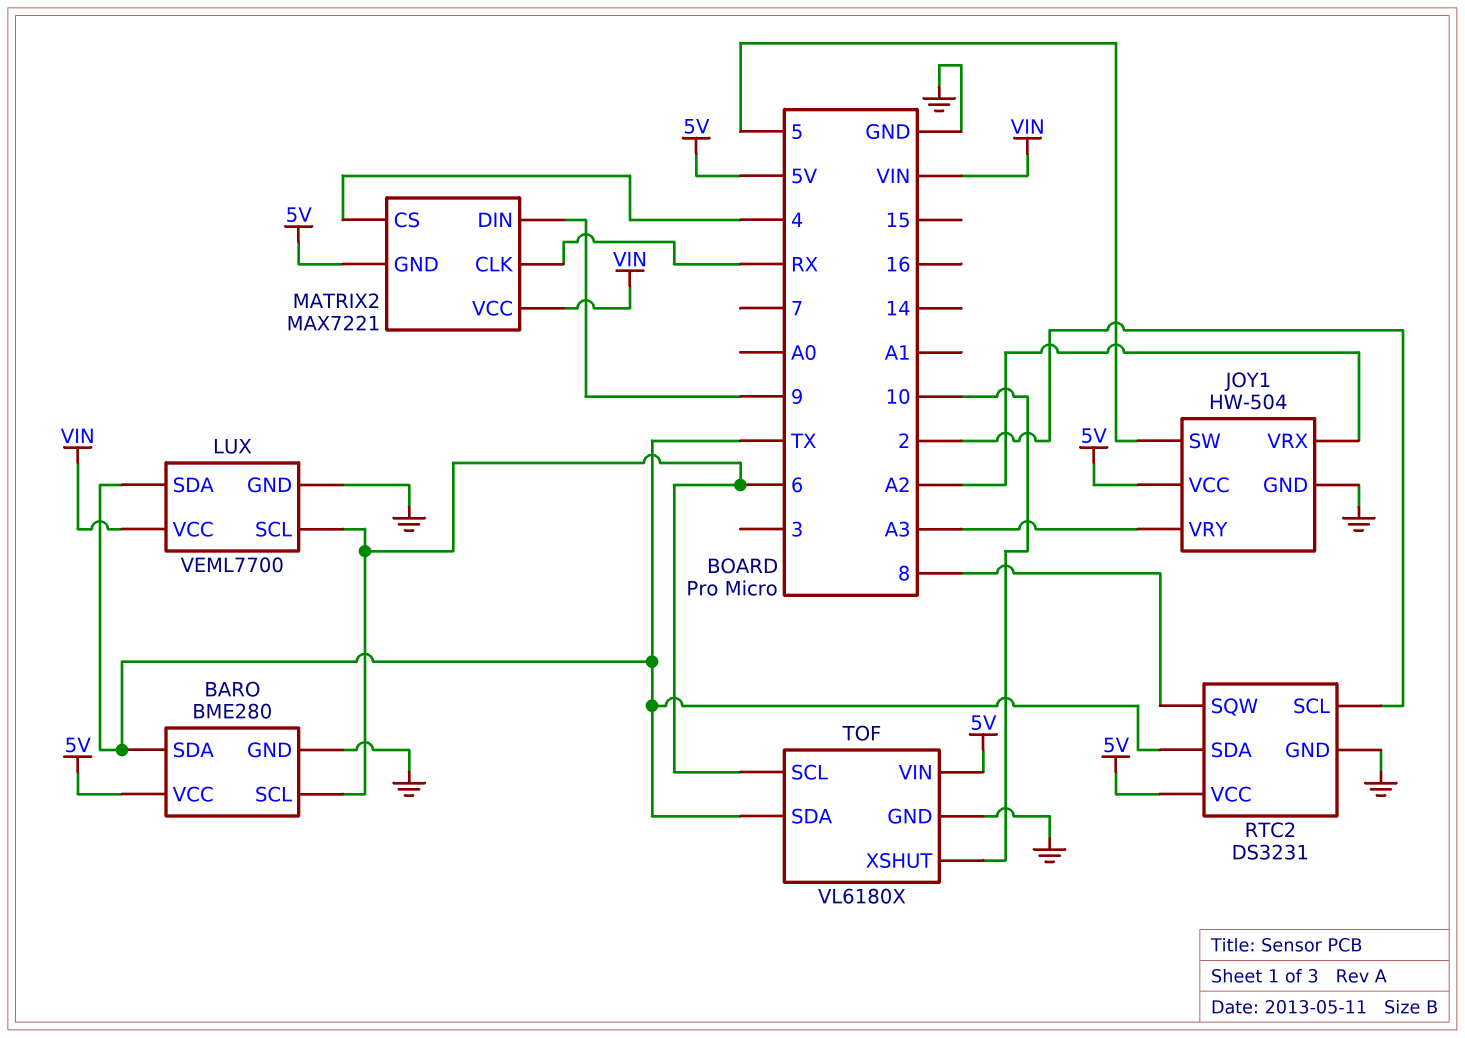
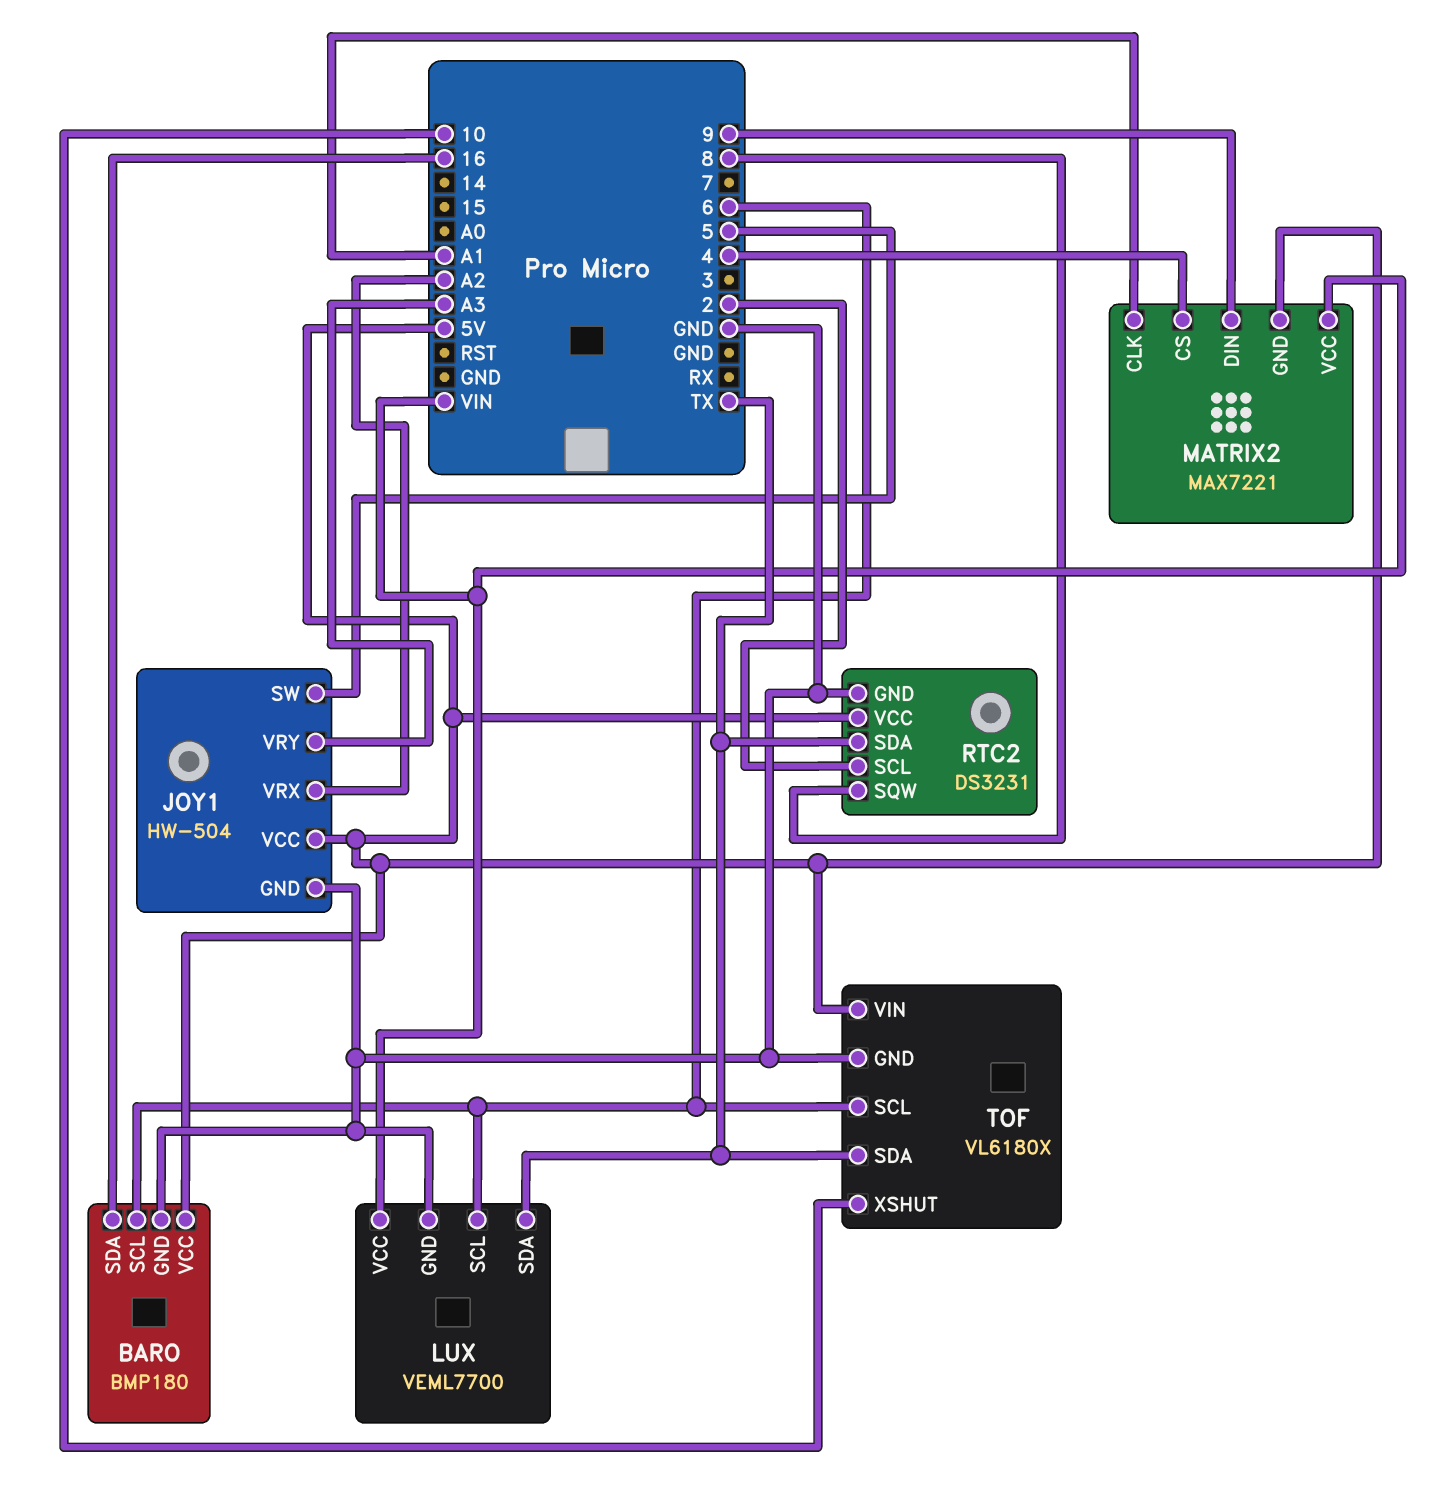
BARO: BME280 -> BMP180
BARO pin SDA: TX -> 16
MATRIX2 pin CLK: RX -> A1

